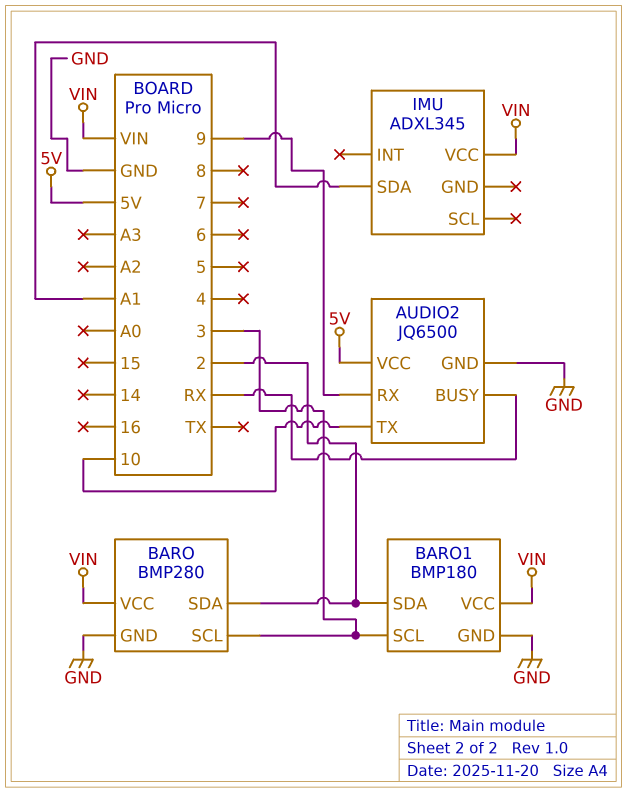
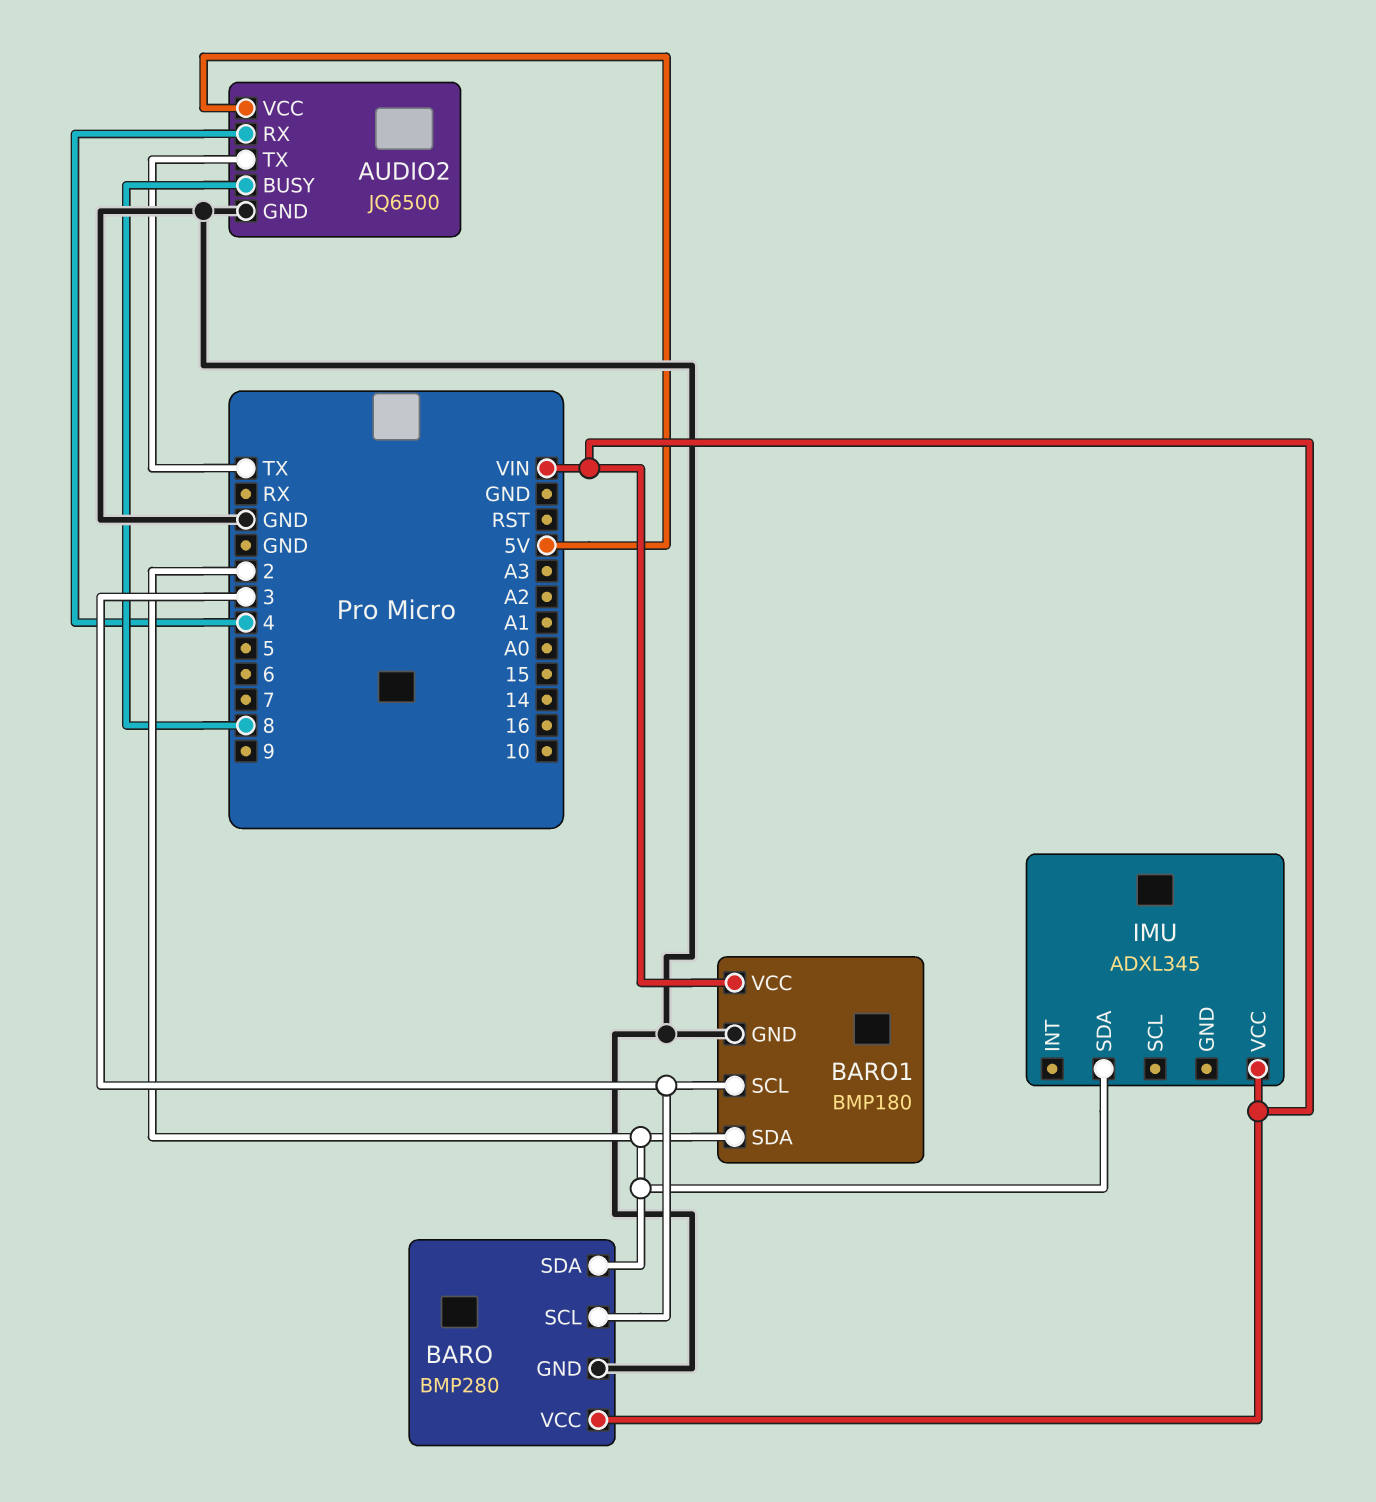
AUDIO2 pin BUSY: RX -> 8
AUDIO2 pin RX: 9 -> 4
AUDIO2 pin TX: 10 -> TX
IMU pin SDA: A1 -> 2

